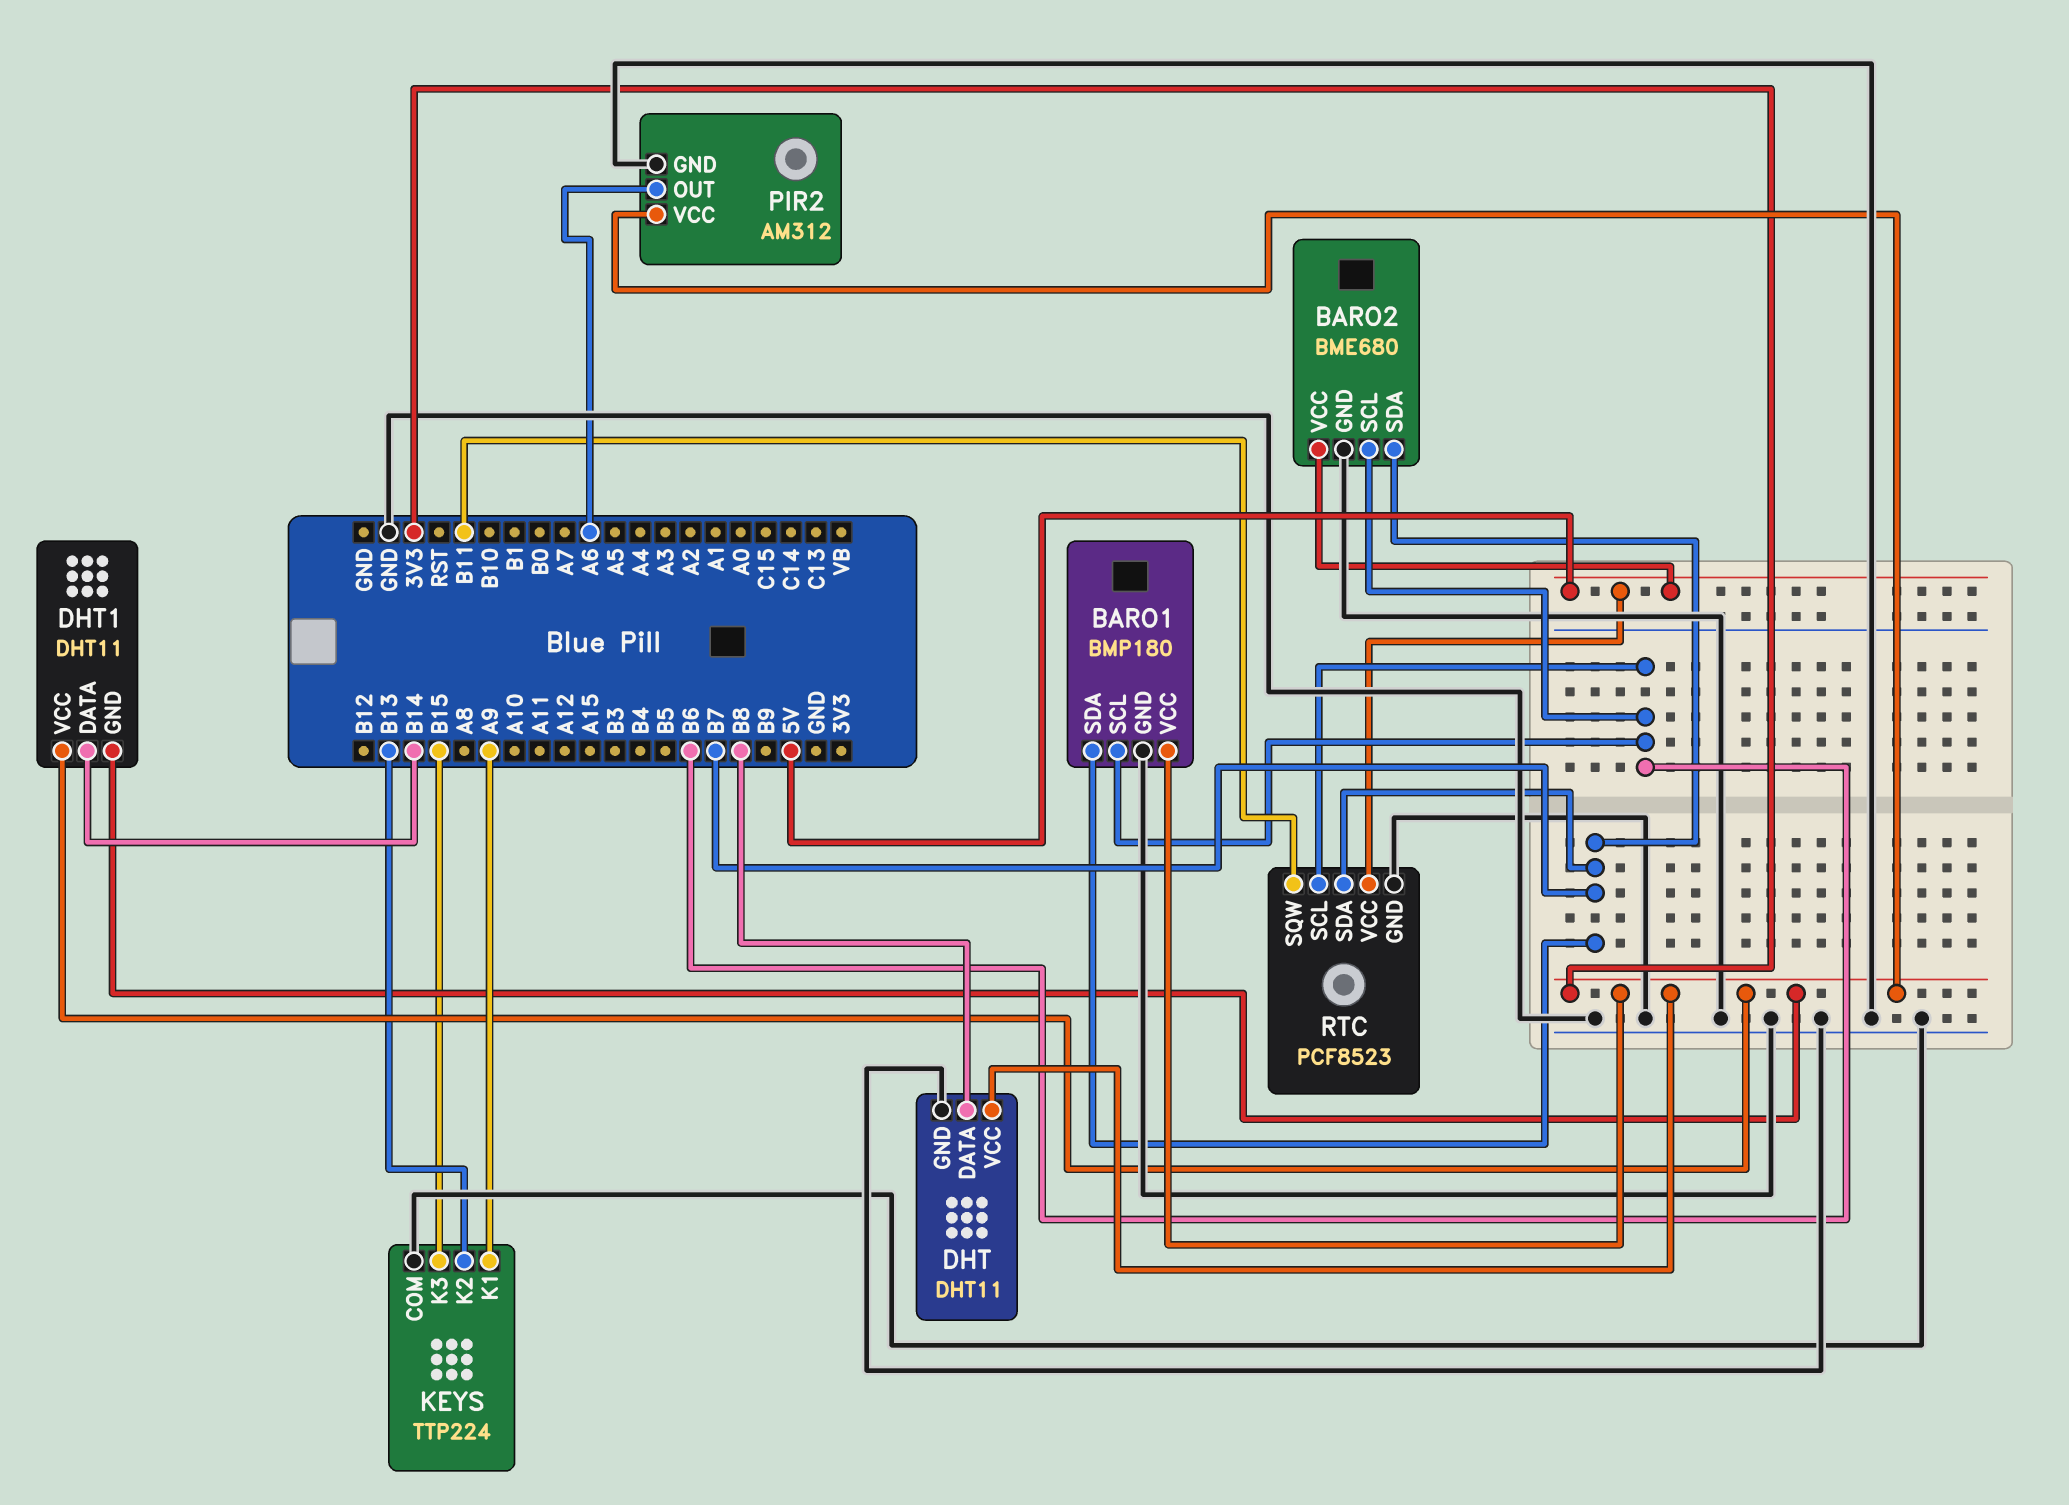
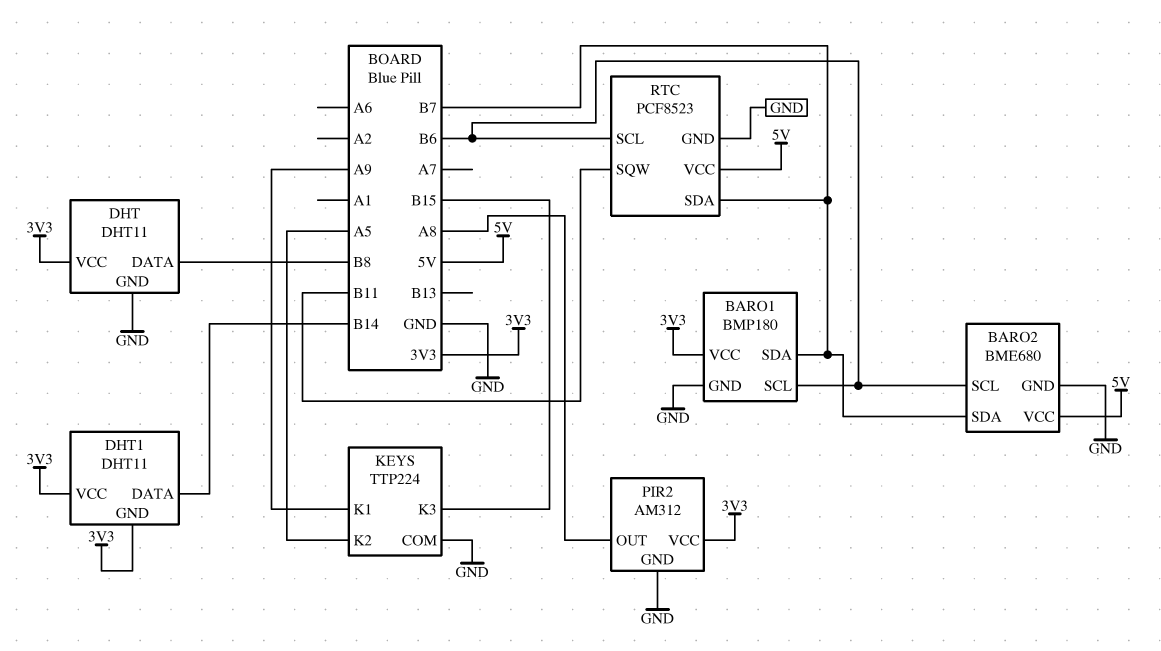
KEYS pin K2: B13 -> A5
PIR2 pin OUT: A6 -> A8

